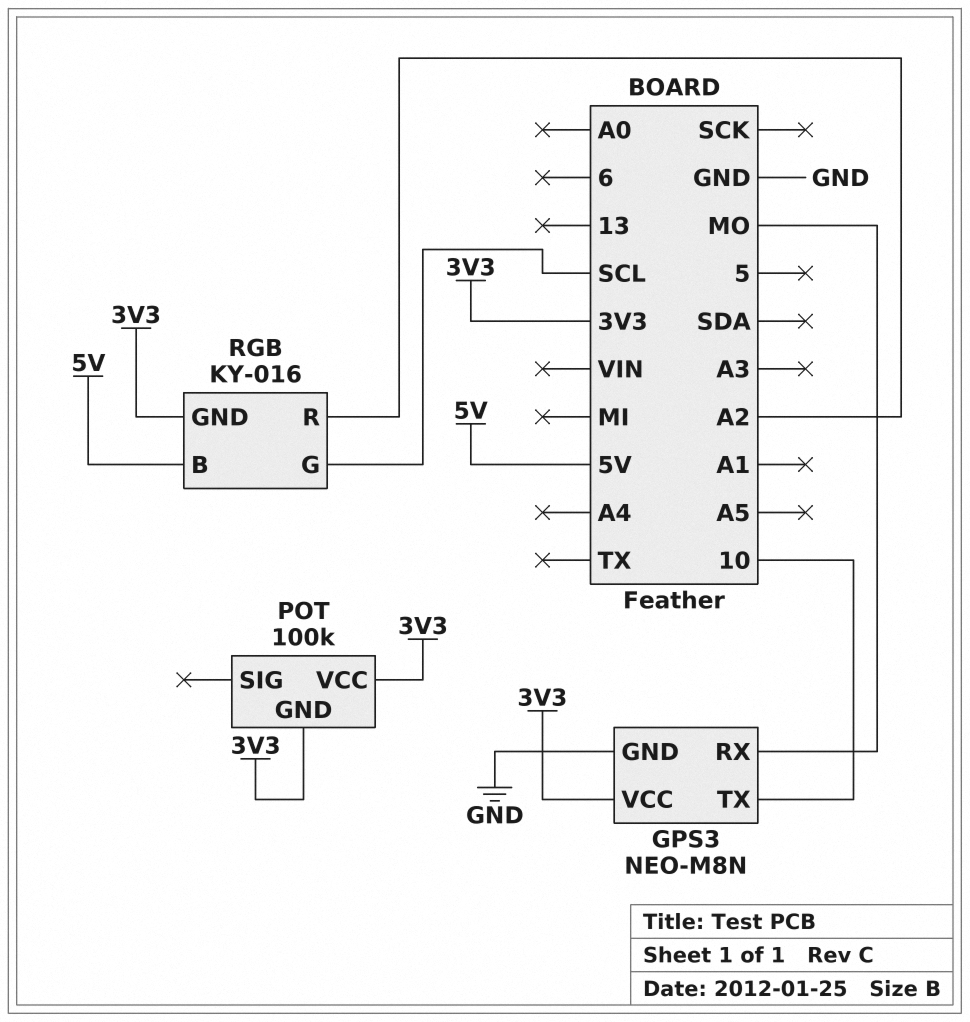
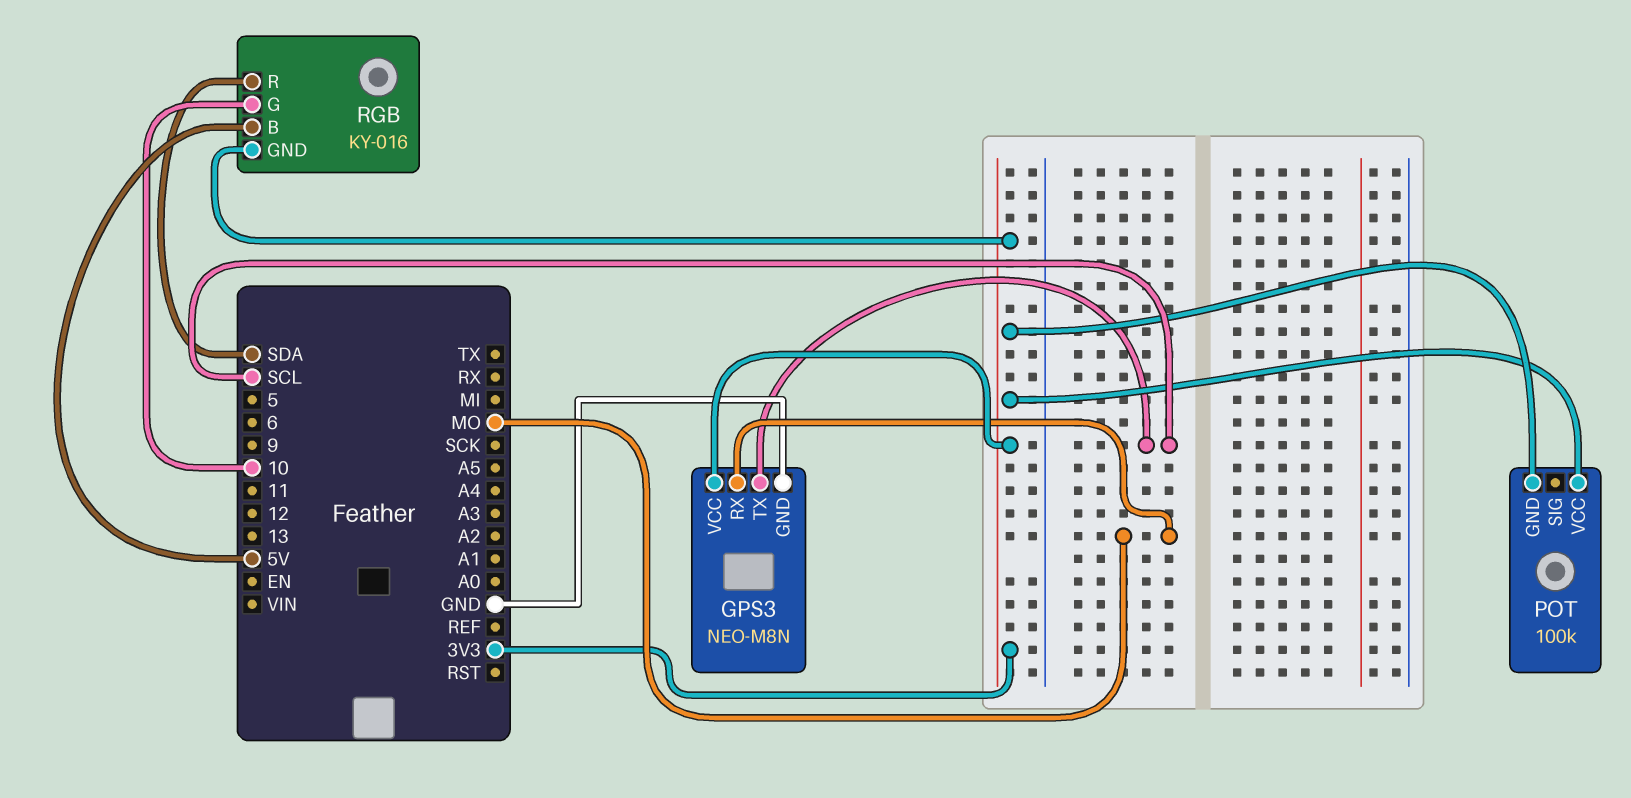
GPS3 pin TX: 10 -> SCL
RGB pin G: SCL -> 10
RGB pin R: A2 -> SDA

